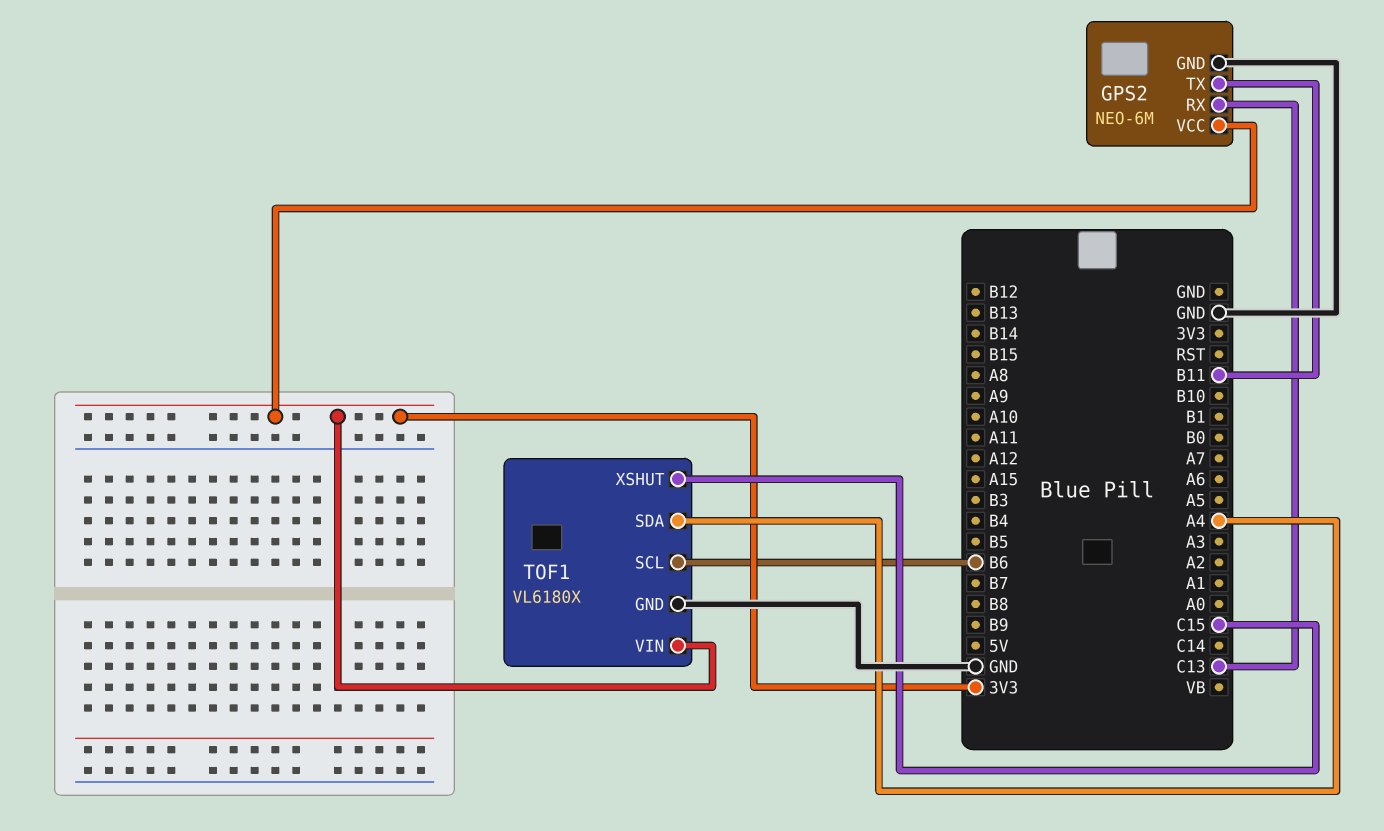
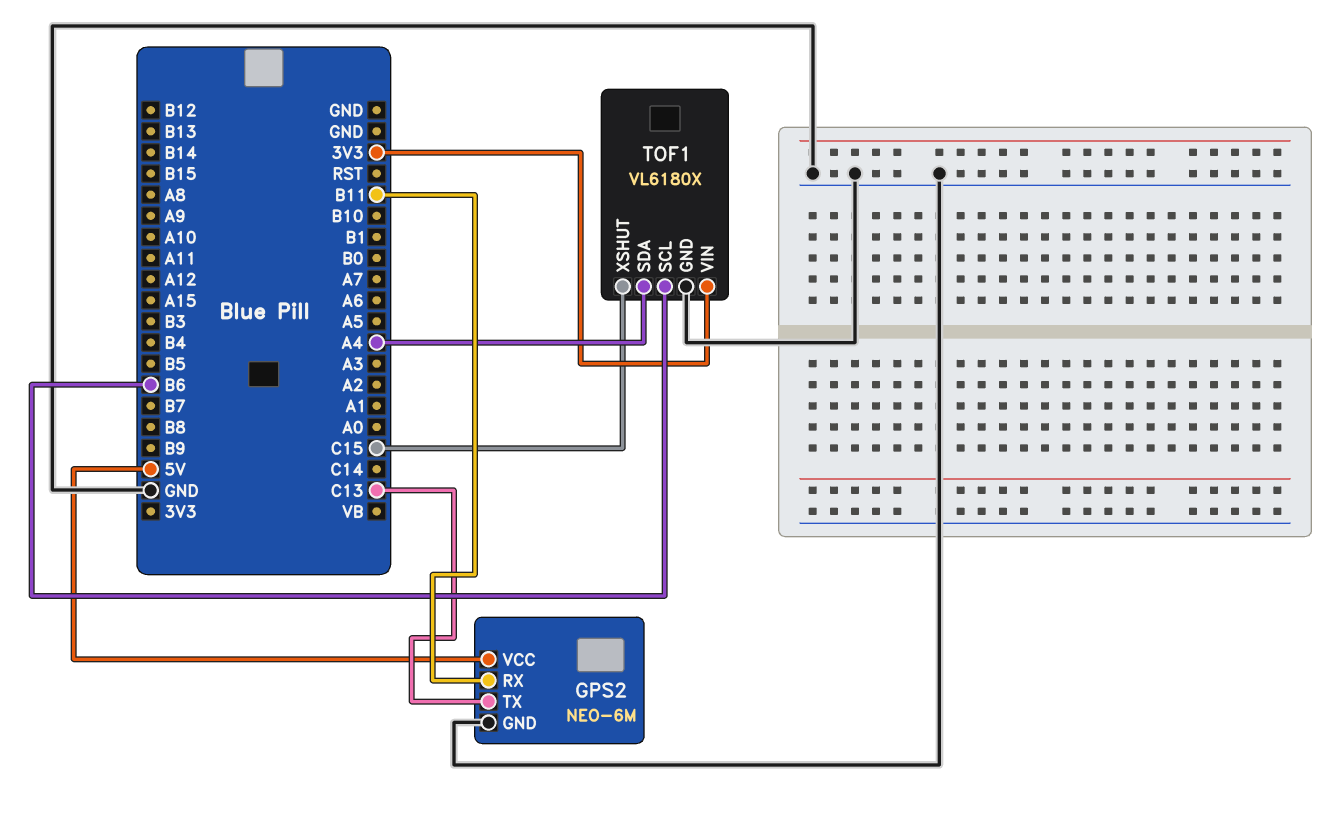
GPS2 pin RX: C13 -> B11
GPS2 pin TX: B11 -> C13
GPS2 pin VCC: 3V3 -> 5V

